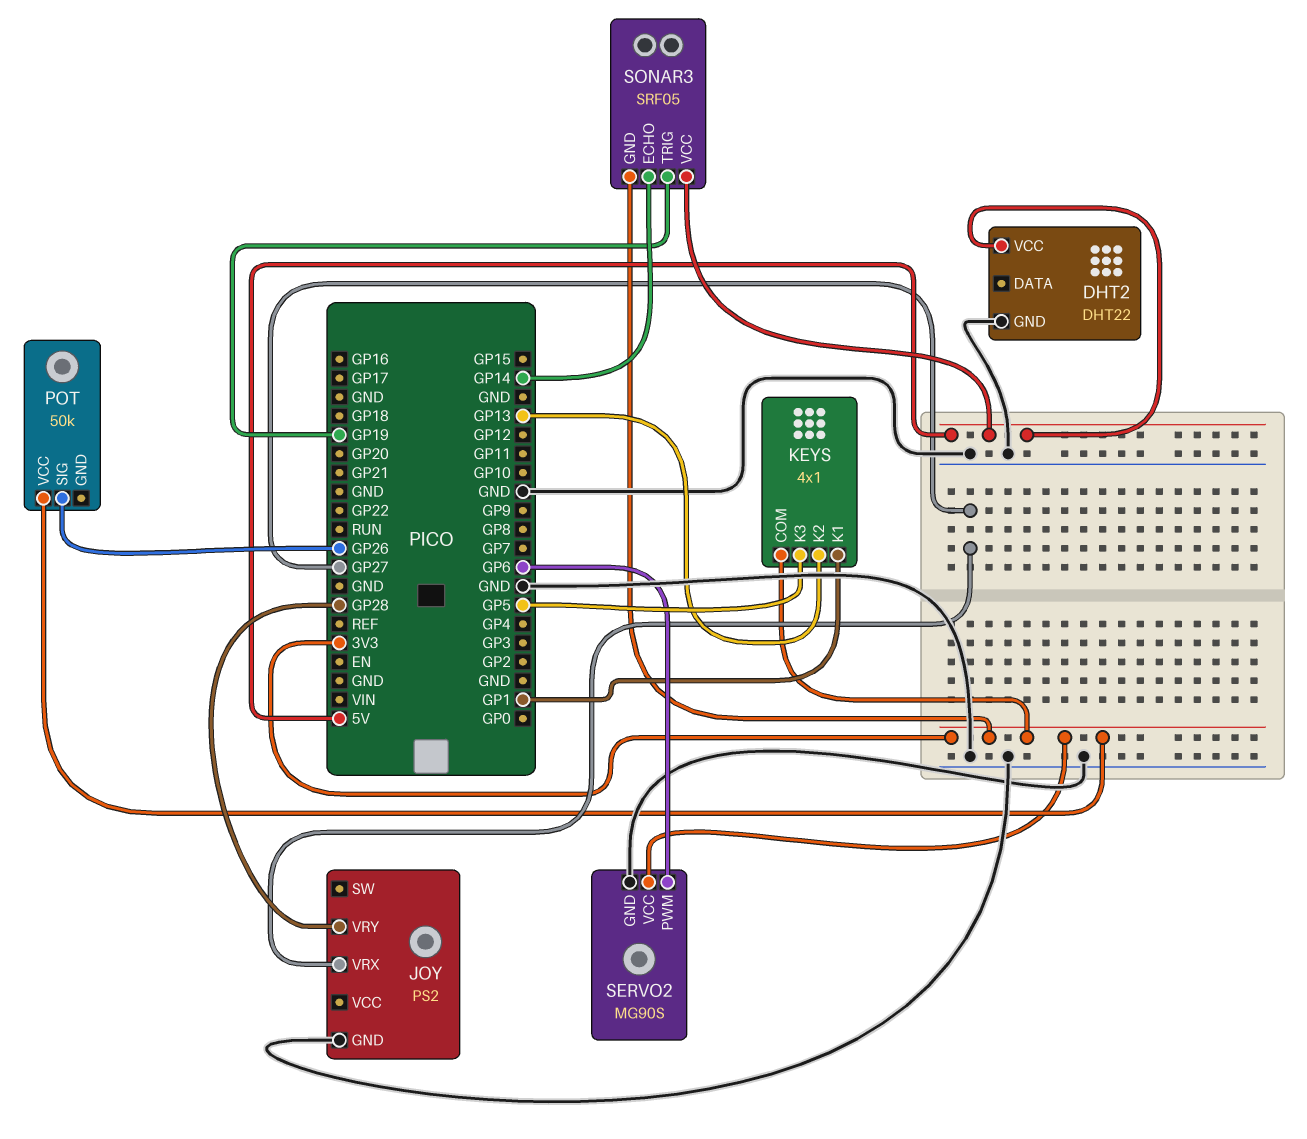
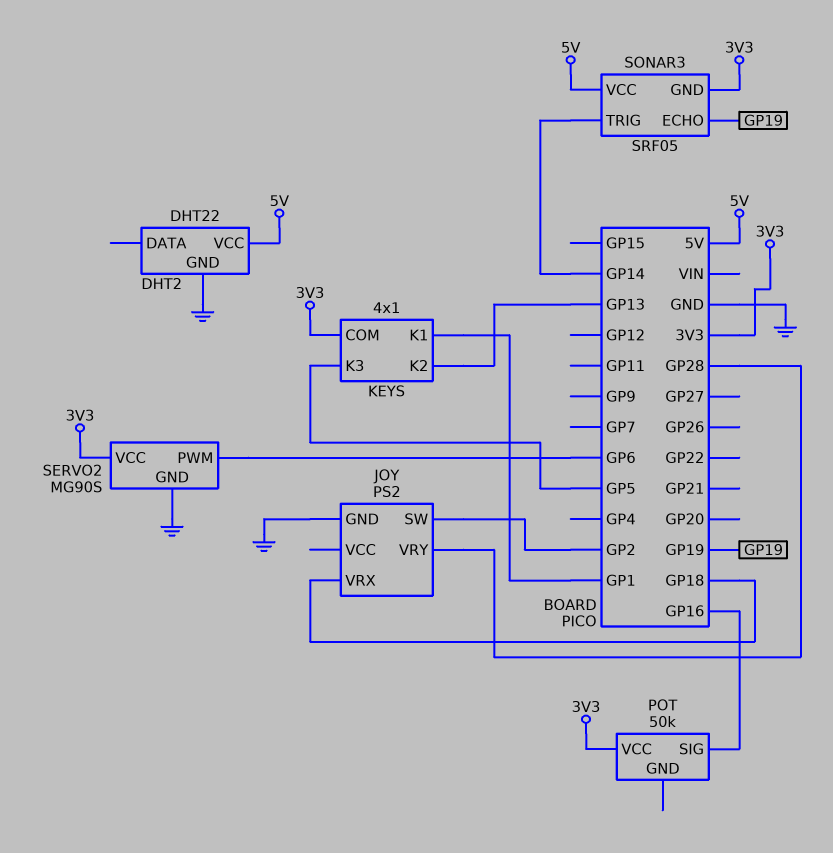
JOY pin SW: none -> GP2
JOY pin VRX: GP27 -> GP18
POT pin SIG: GP26 -> GP16
SONAR3 pin ECHO: GP14 -> GP19
SONAR3 pin TRIG: GP19 -> GP14

